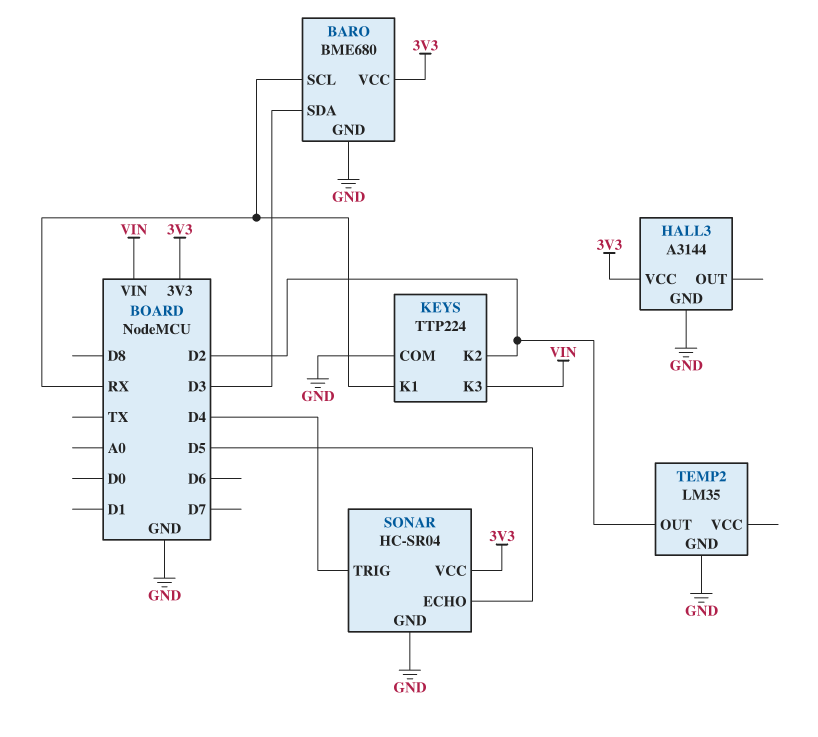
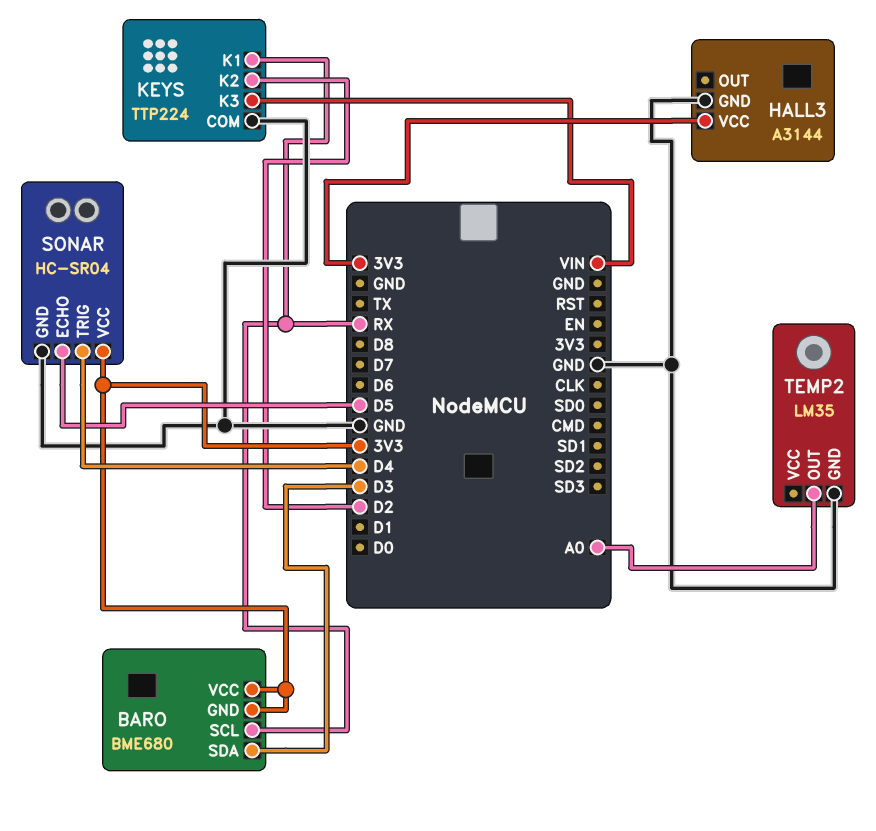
BARO pin GND: GND -> 3V3
TEMP2 pin OUT: D2 -> A0

